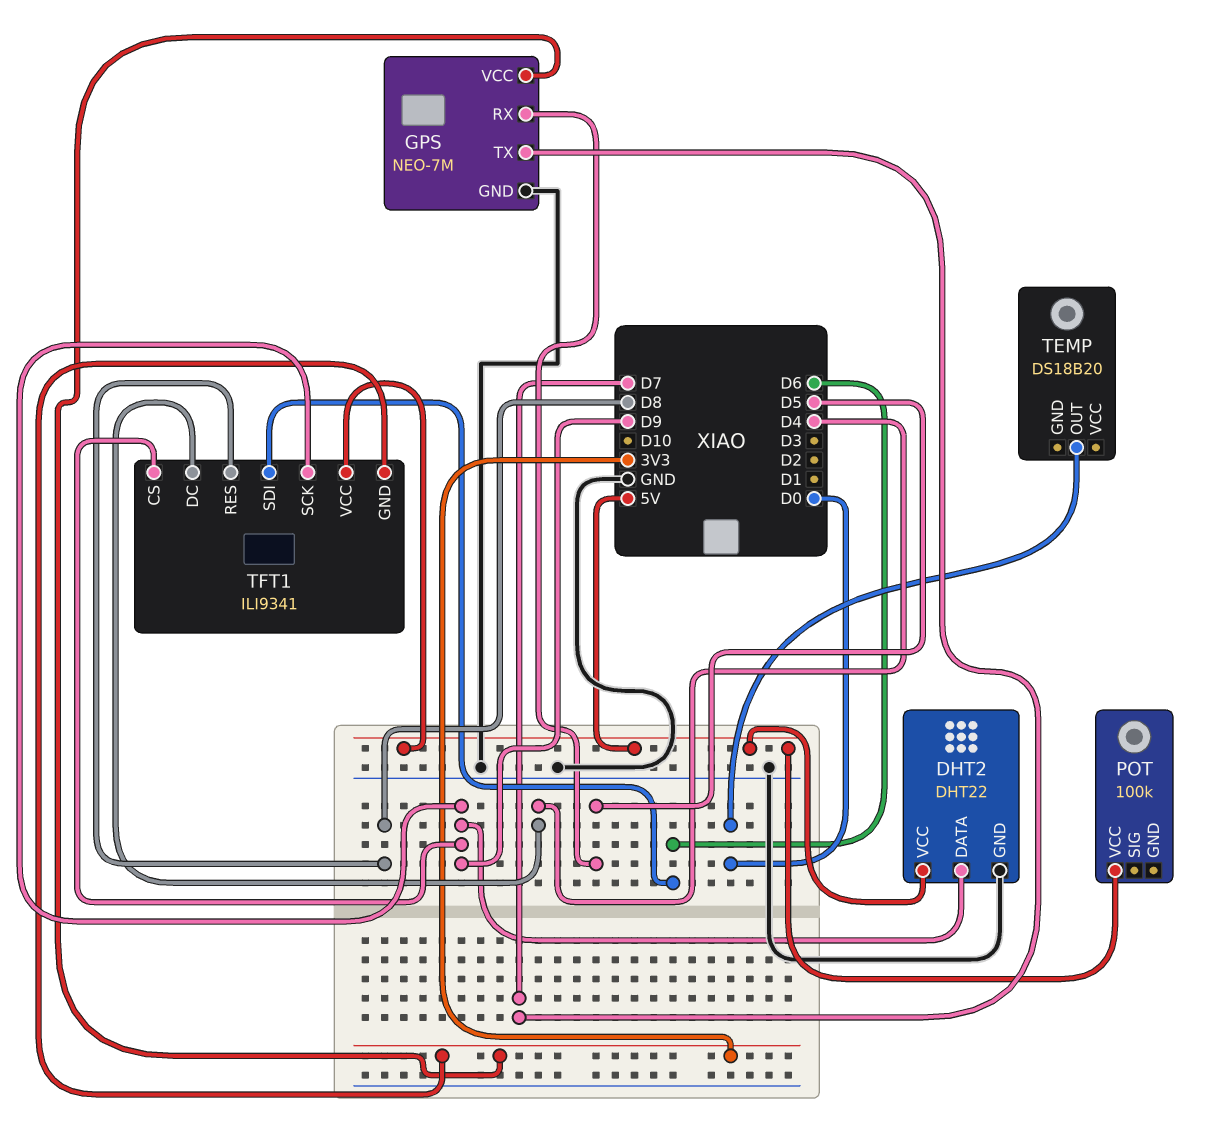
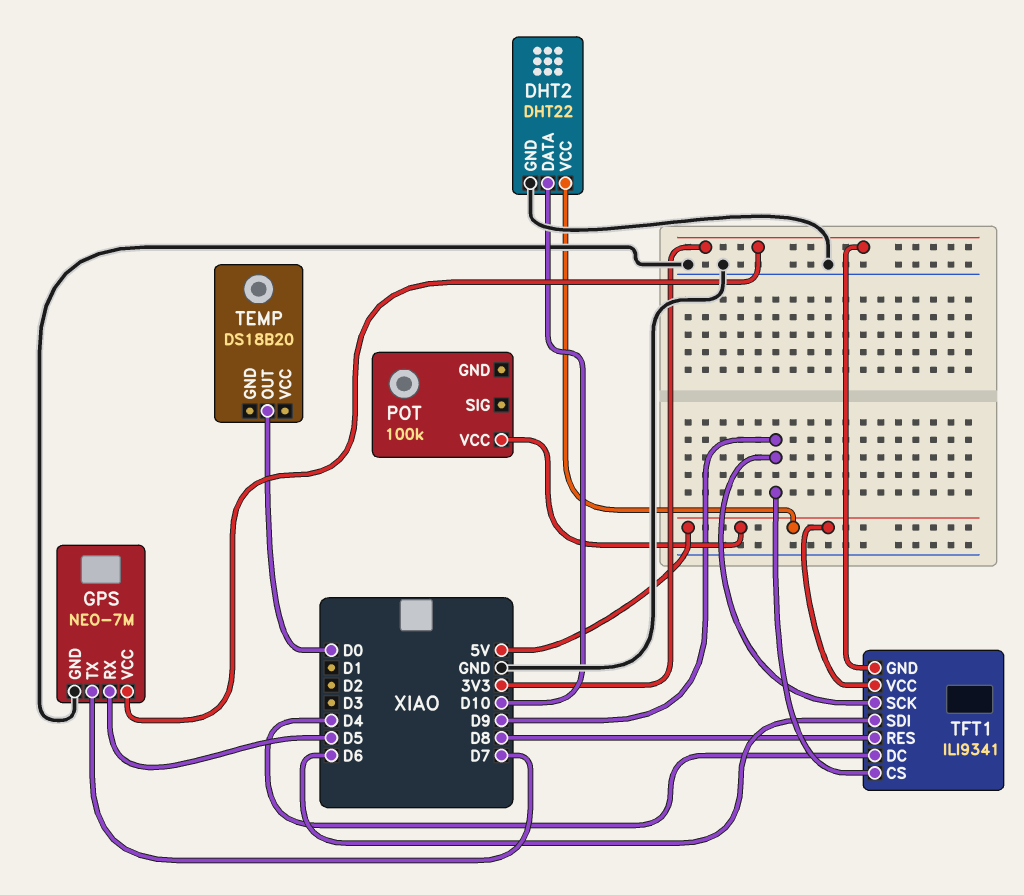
DHT2 pin DATA: D9 -> D10

